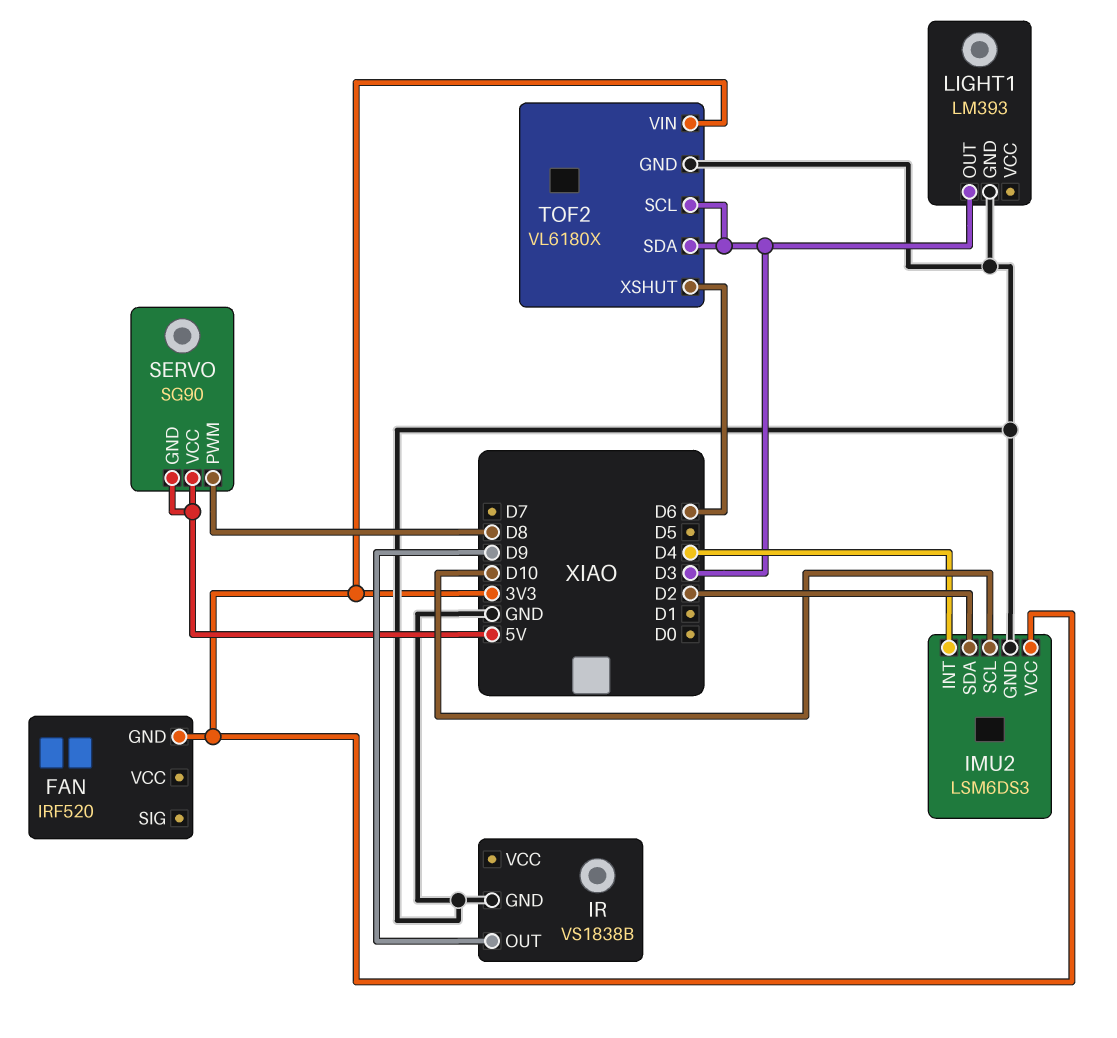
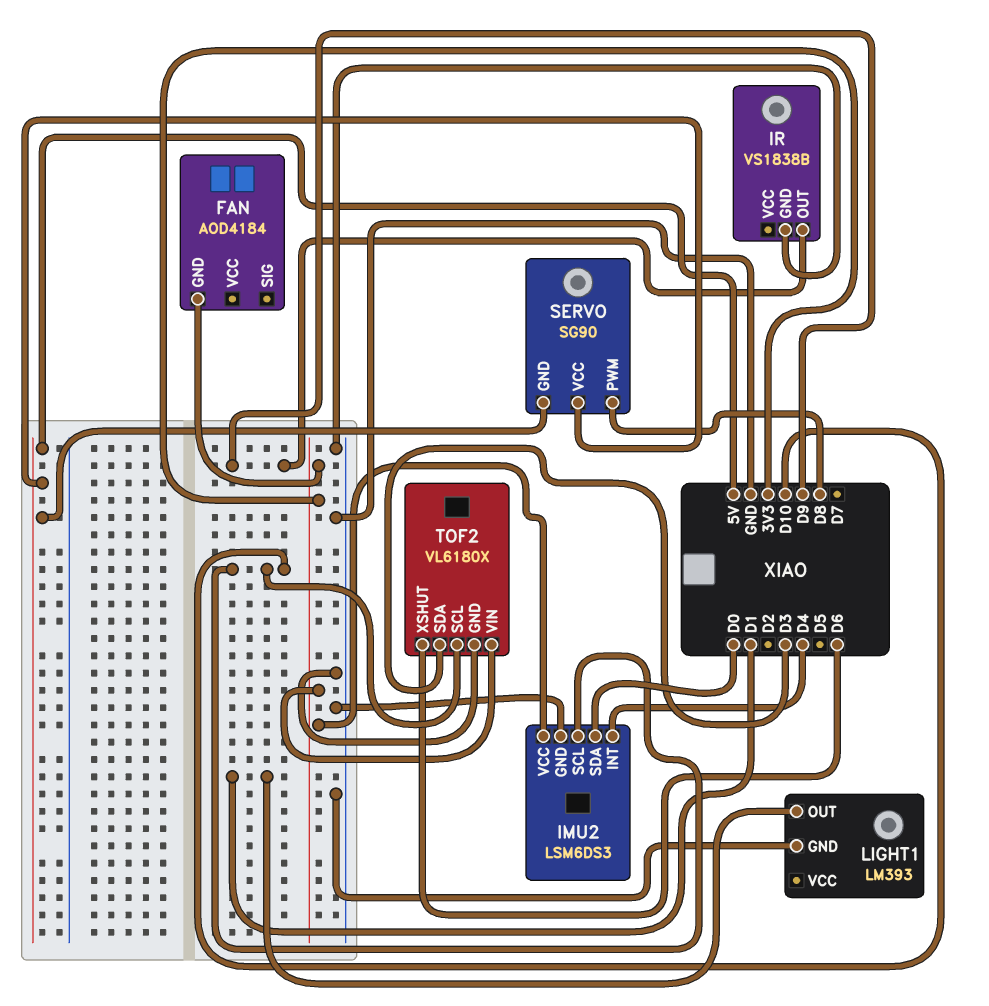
FAN: IRF520 -> AOD4184
IMU2 pin SDA: D2 -> D0
LIGHT1 pin OUT: D3 -> D1
TOF2 pin SCL: D3 -> D10

